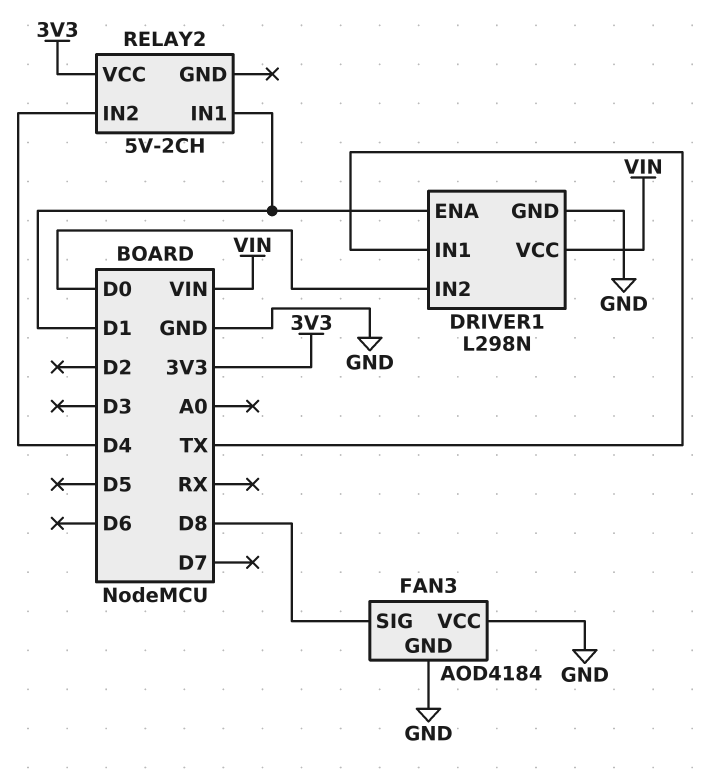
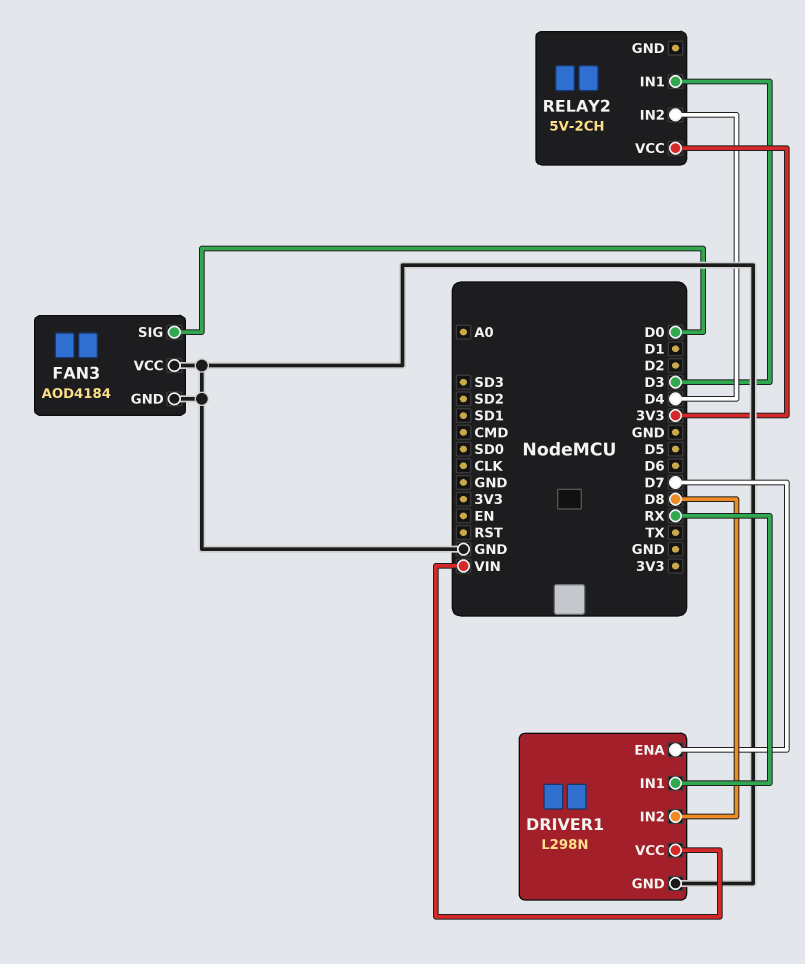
DRIVER1 pin ENA: D1 -> D7
DRIVER1 pin IN1: TX -> RX
DRIVER1 pin IN2: D0 -> D8
FAN3 pin SIG: D8 -> D0
RELAY2 pin IN1: D1 -> D3

